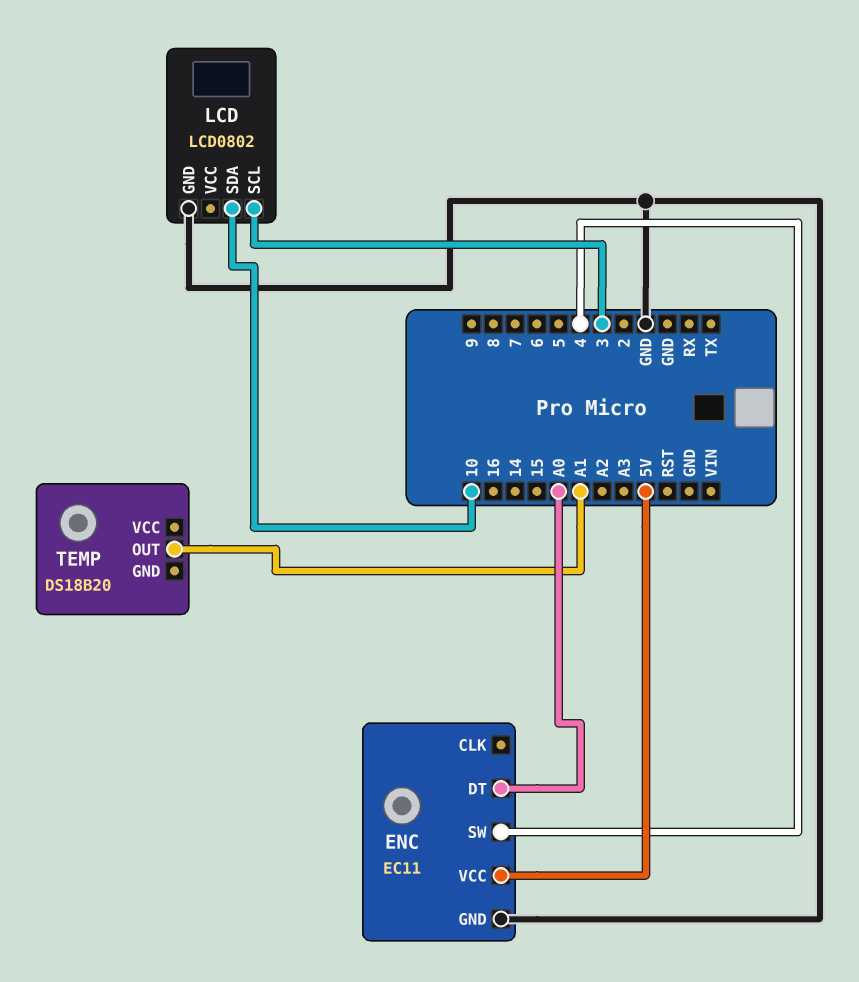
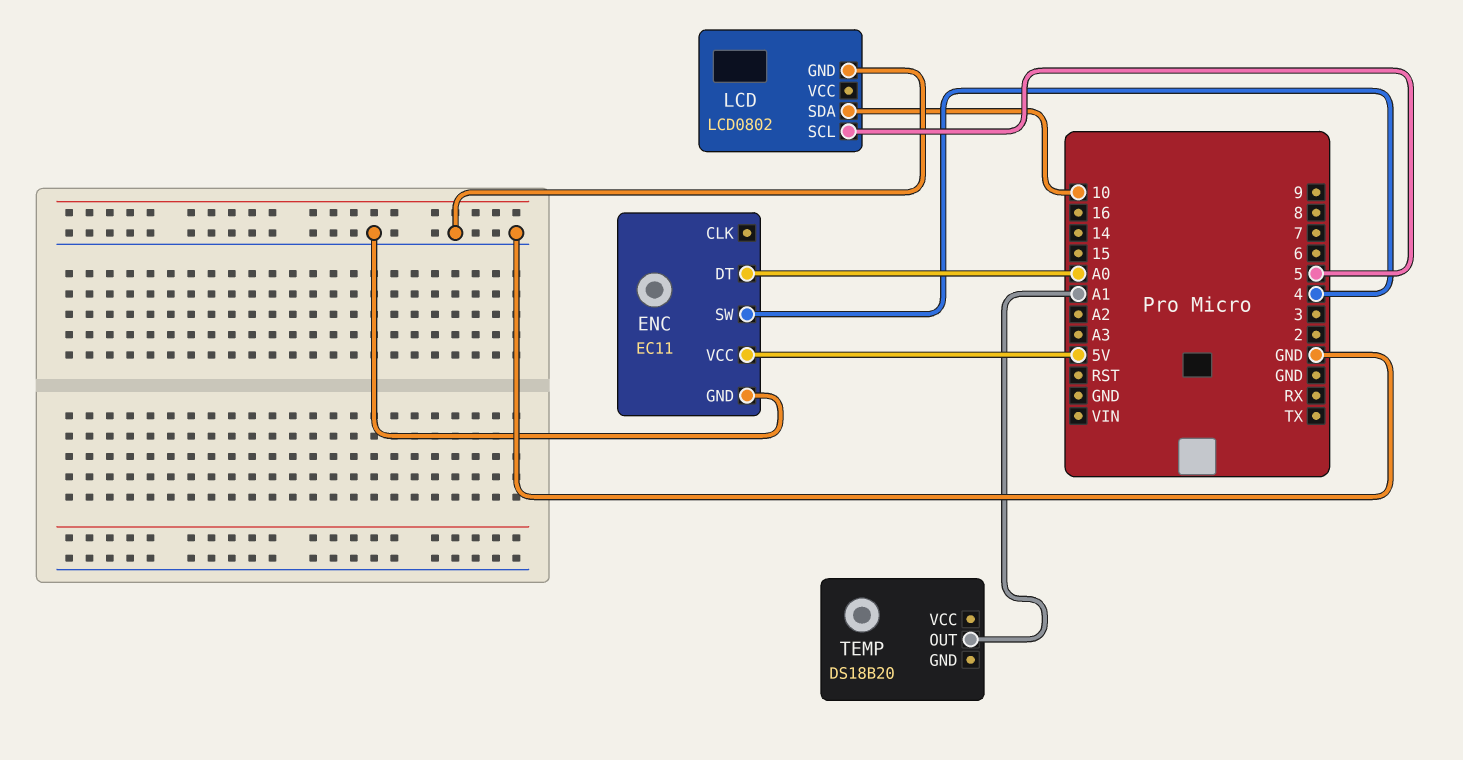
LCD pin SCL: 3 -> 5

